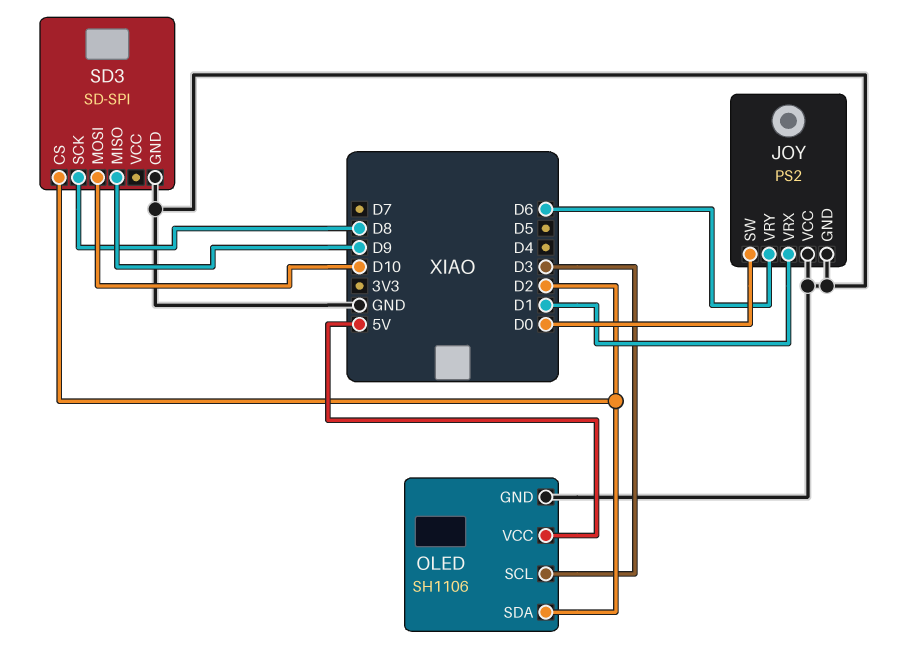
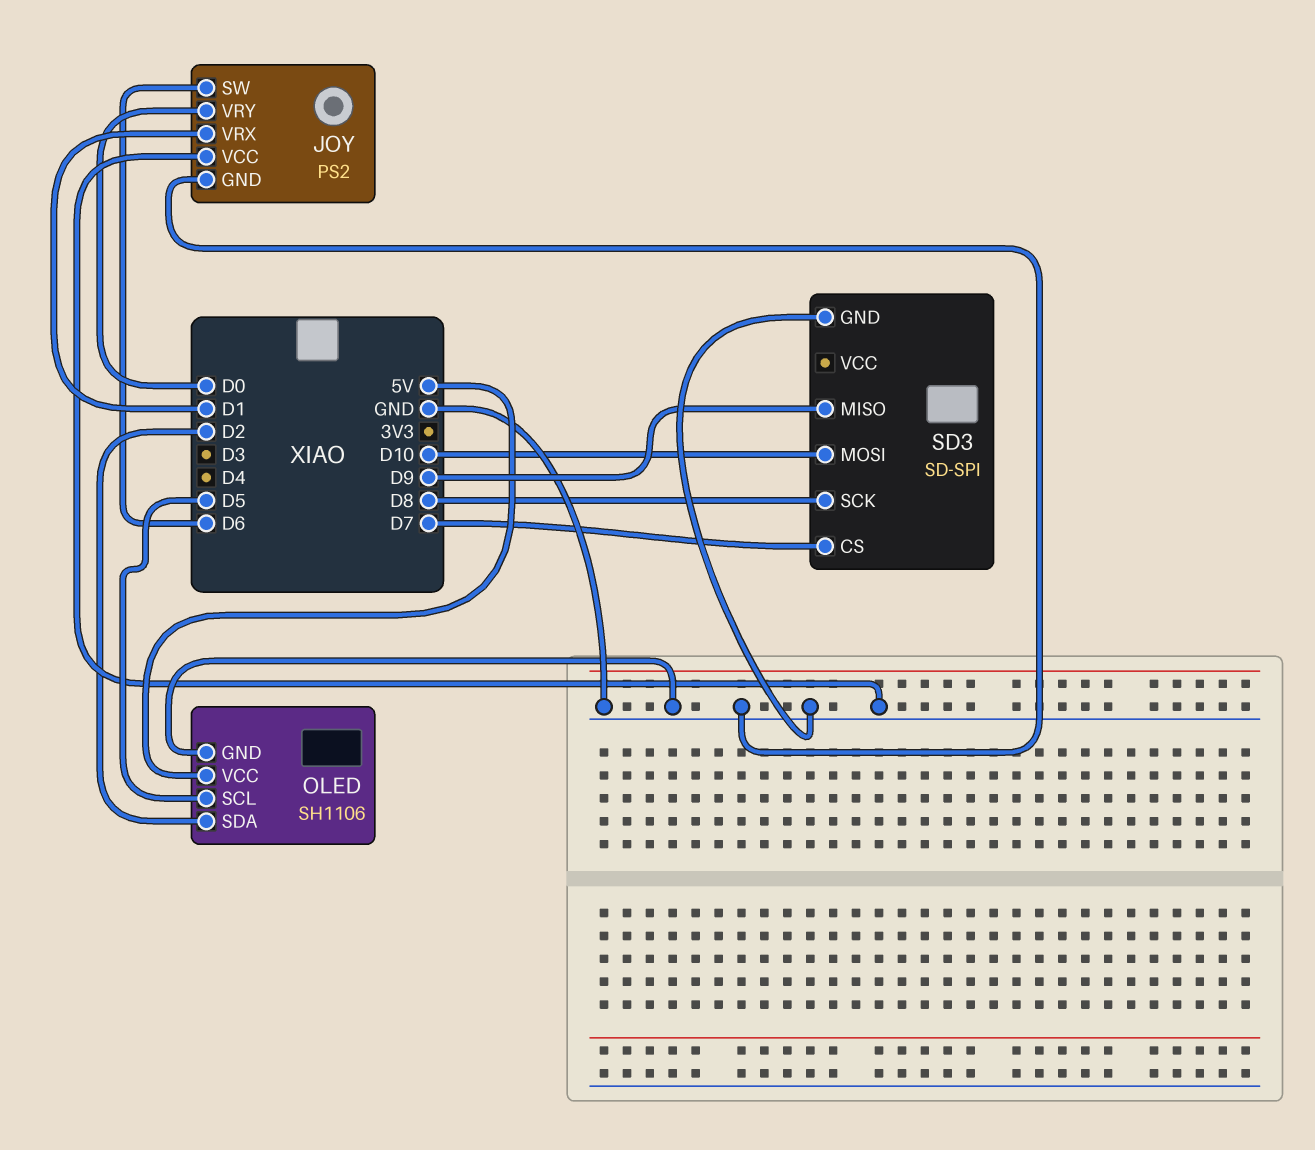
JOY pin SW: D0 -> D6
JOY pin VRY: D6 -> D0
OLED pin SCL: D3 -> D5
SD3 pin CS: D2 -> D7

